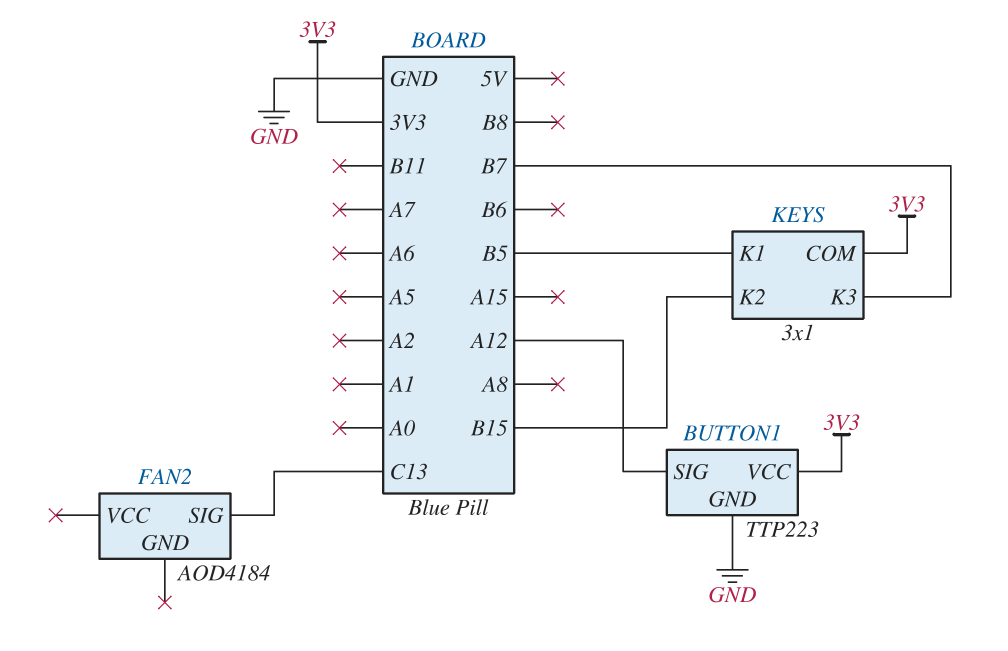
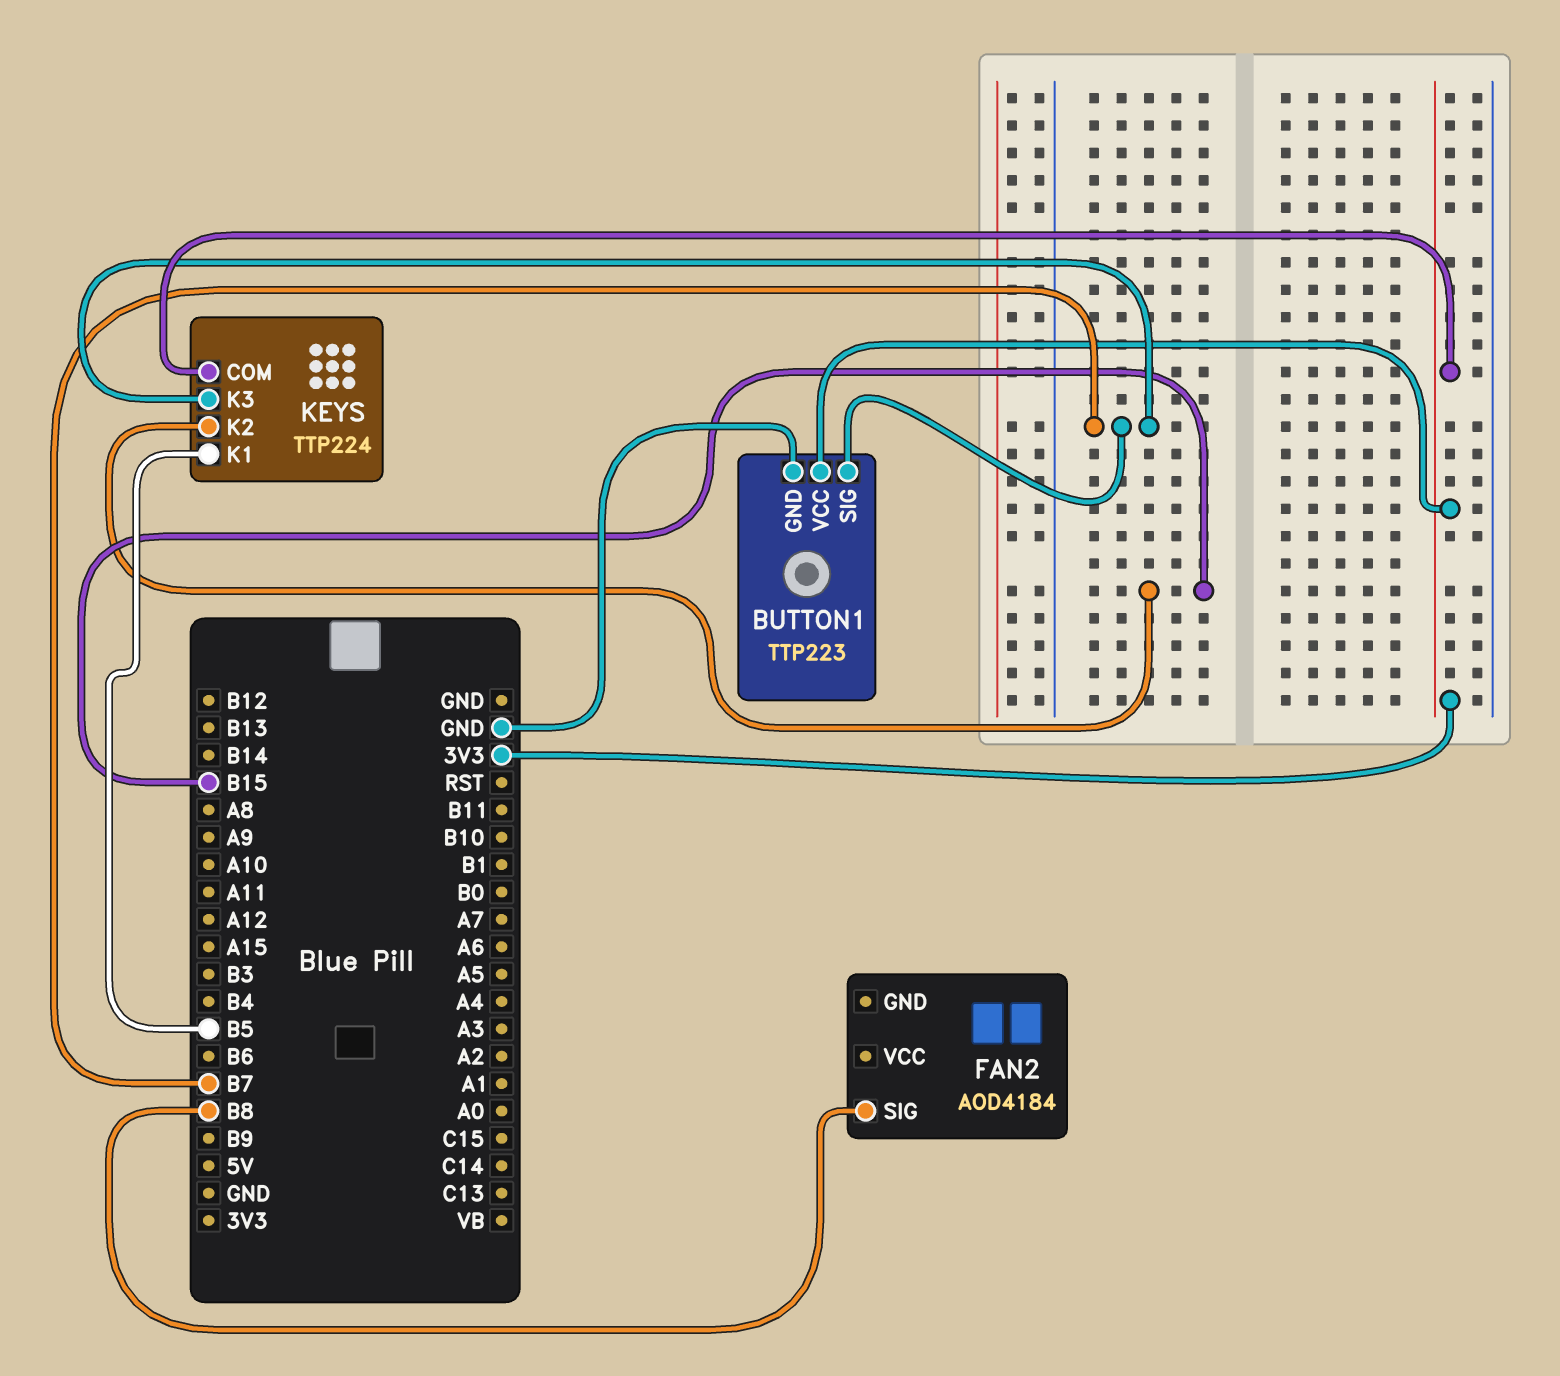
BUTTON1 pin SIG: A12 -> B7
FAN2 pin SIG: C13 -> B8
KEYS: 3x1 -> TTP224

